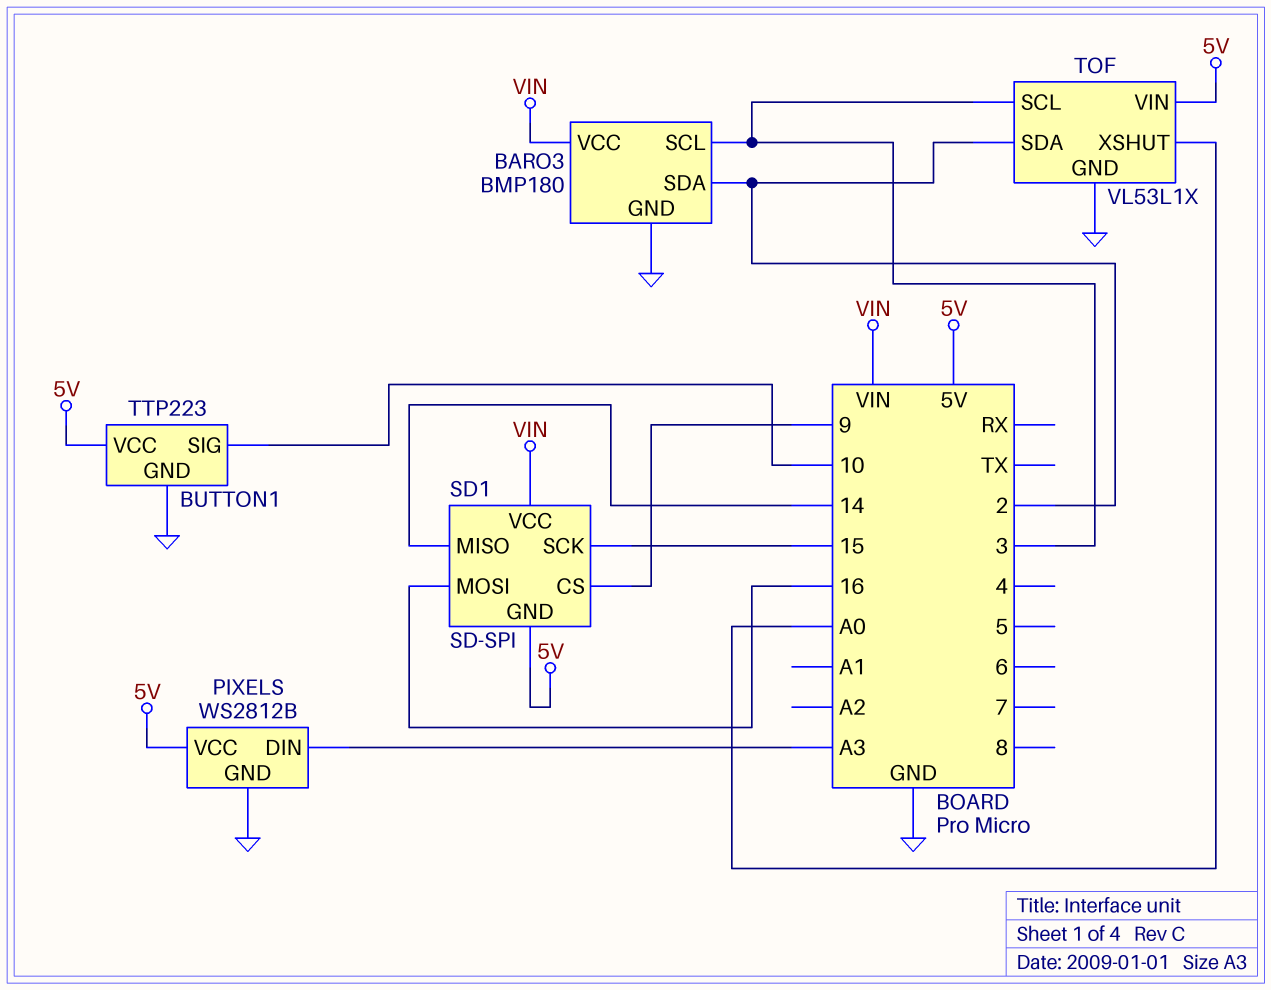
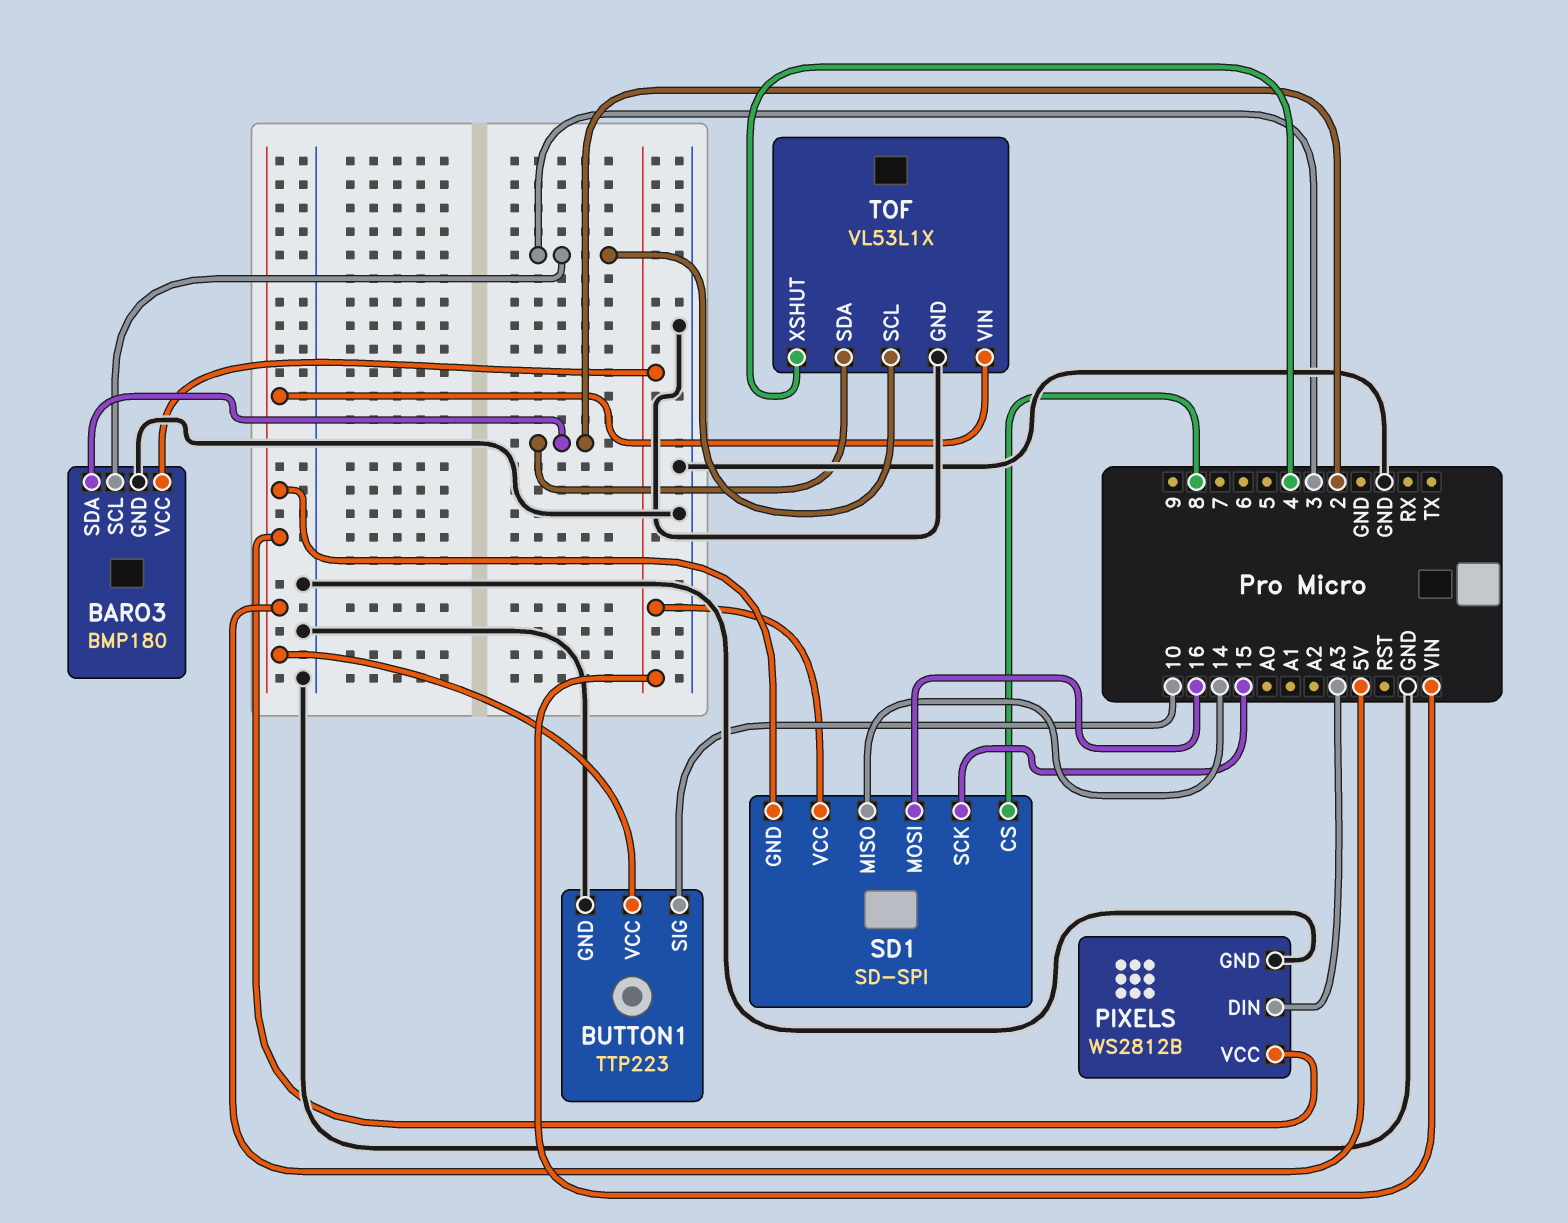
SD1 pin CS: 9 -> 8
TOF pin XSHUT: A0 -> 4

